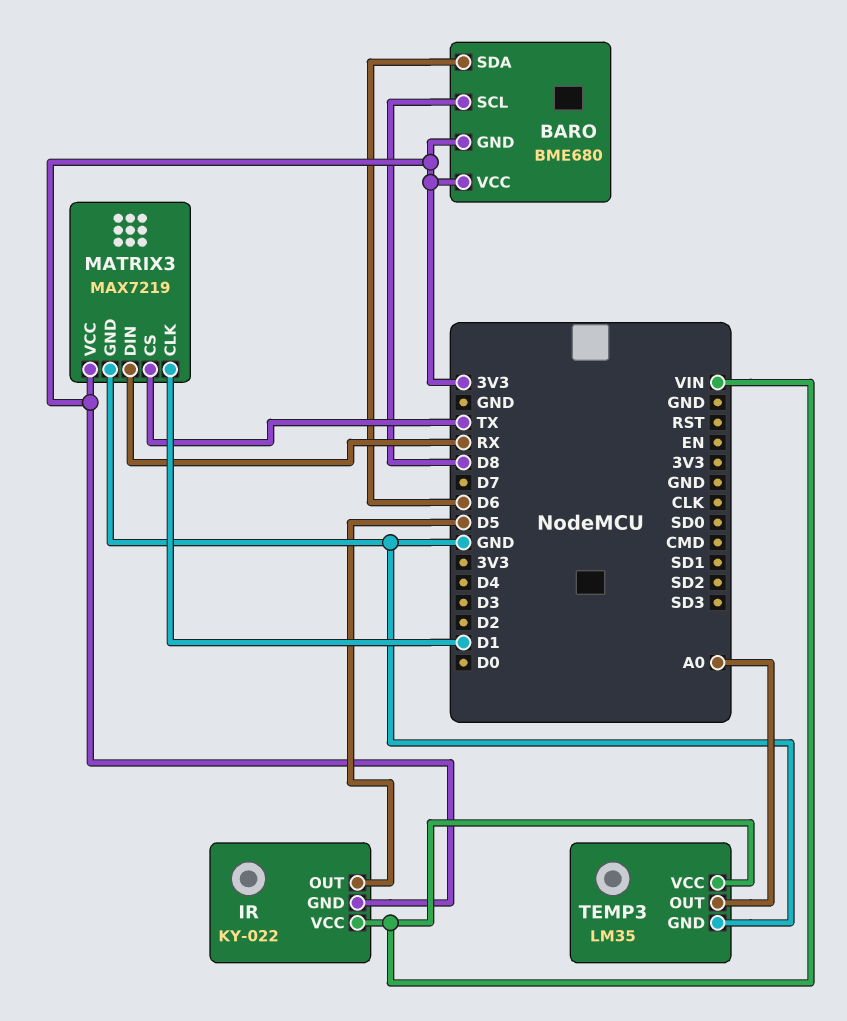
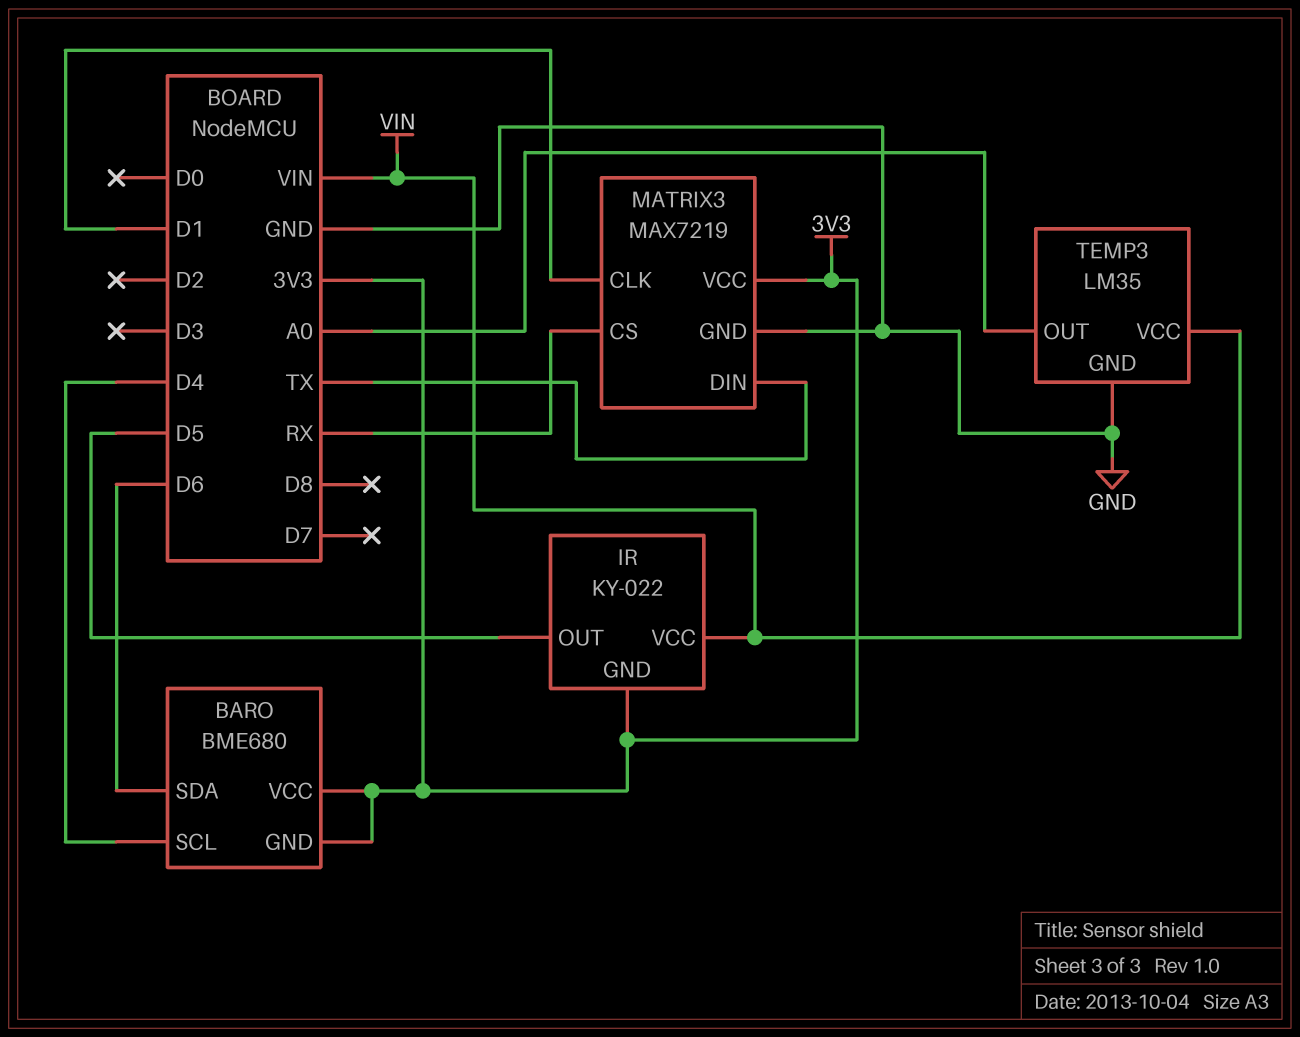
BARO pin SCL: D8 -> D4
MATRIX3 pin CS: TX -> RX
MATRIX3 pin DIN: RX -> TX

